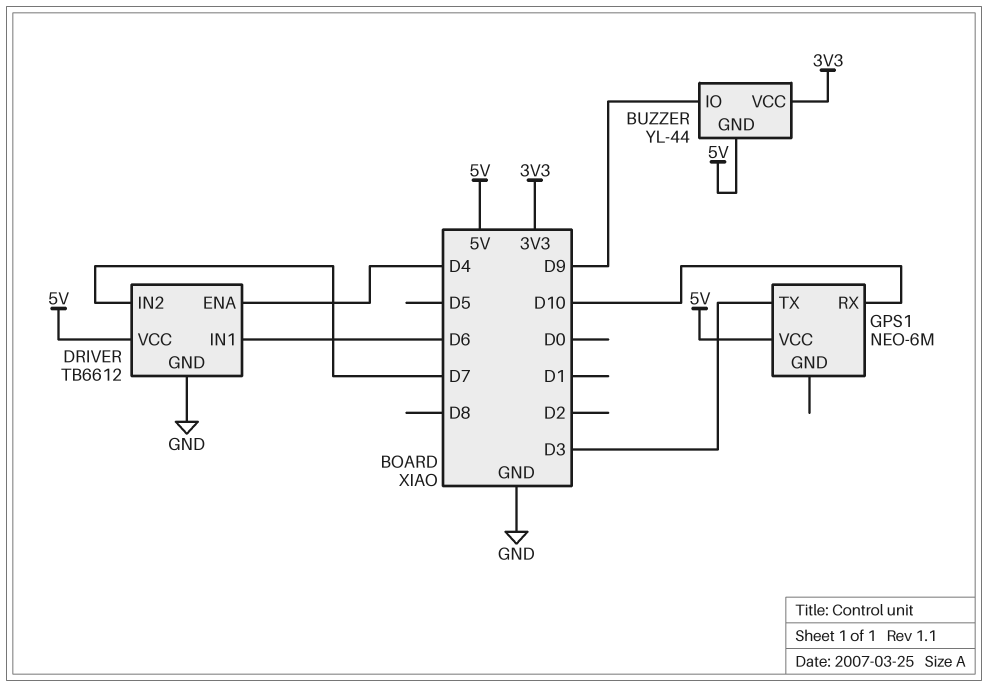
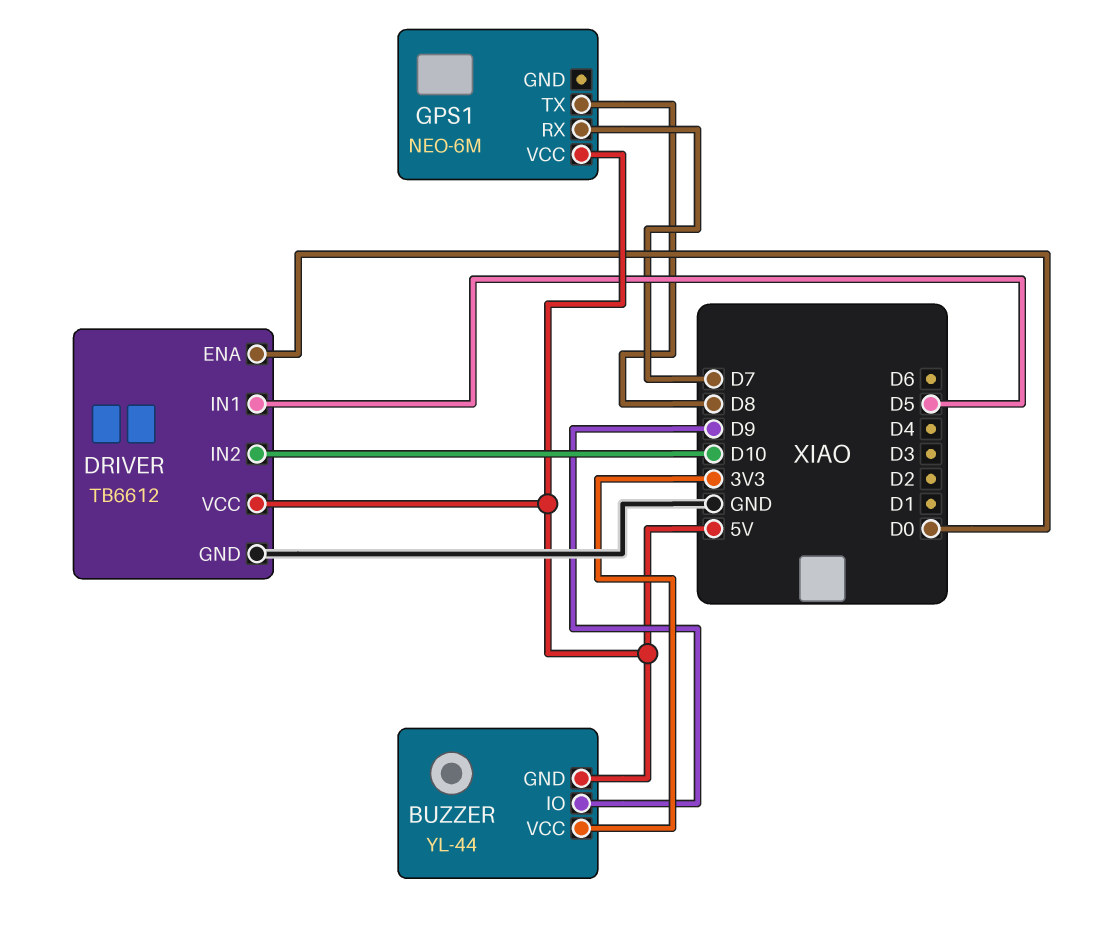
DRIVER pin ENA: D4 -> D0
DRIVER pin IN1: D6 -> D5
DRIVER pin IN2: D7 -> D10
GPS1 pin RX: D10 -> D7
GPS1 pin TX: D3 -> D8

